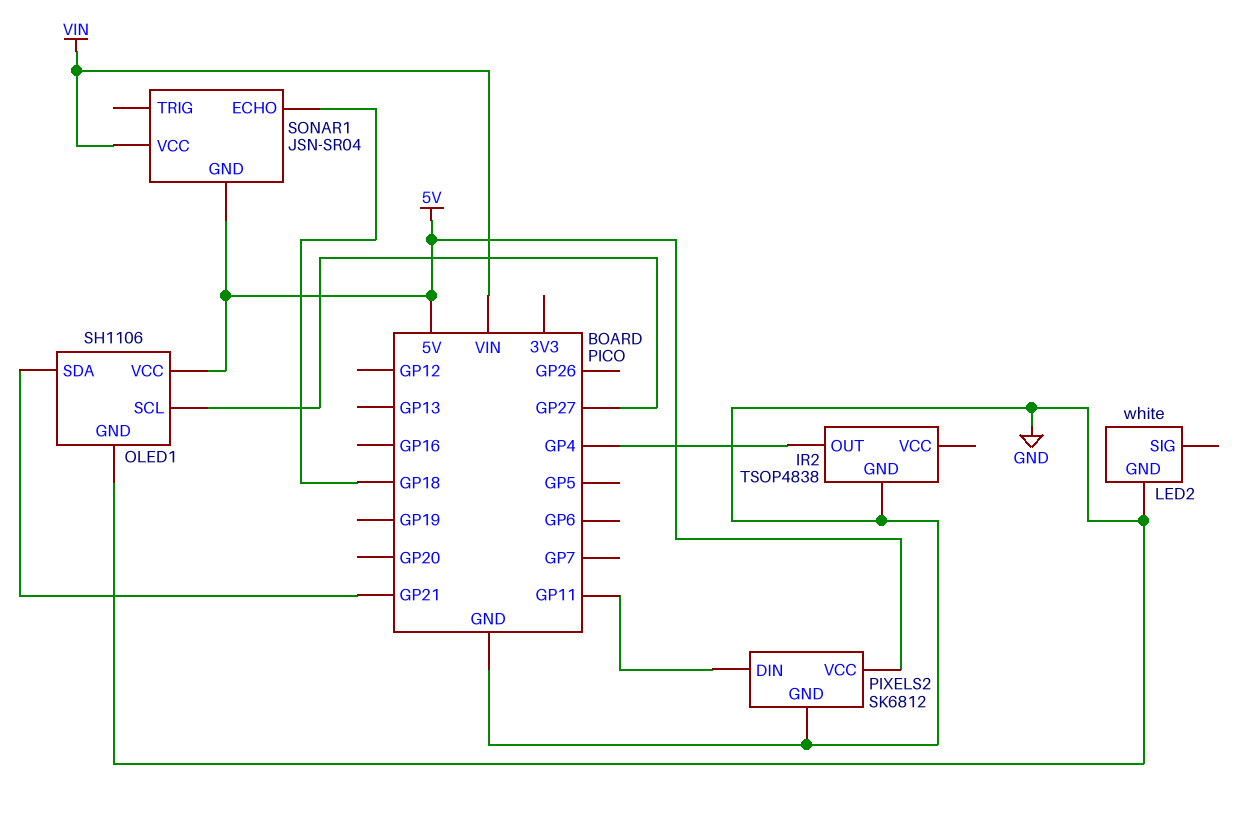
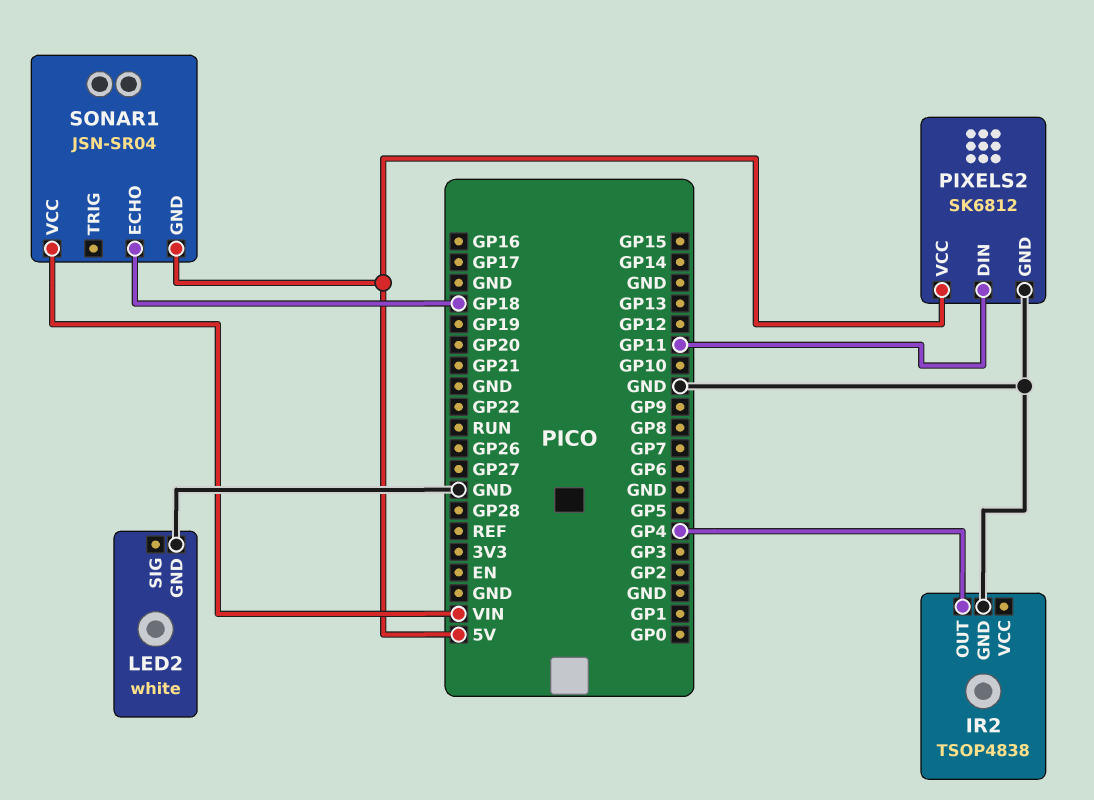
OLED1: SH1106 -> none
OLED1 pin GND: GND -> none
OLED1 pin SCL: GP27 -> none
OLED1 pin SDA: GP21 -> none
OLED1 pin VCC: 5V -> none

